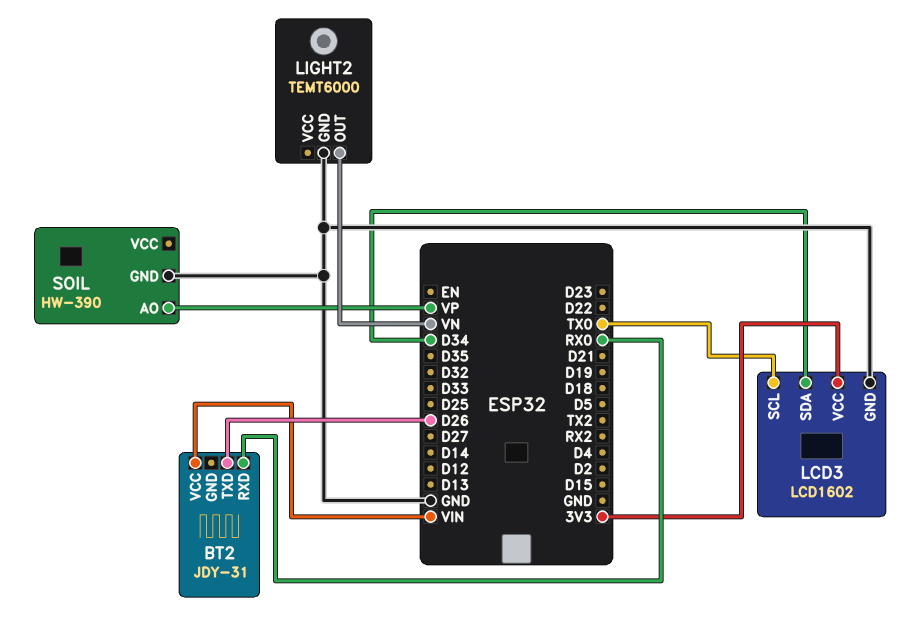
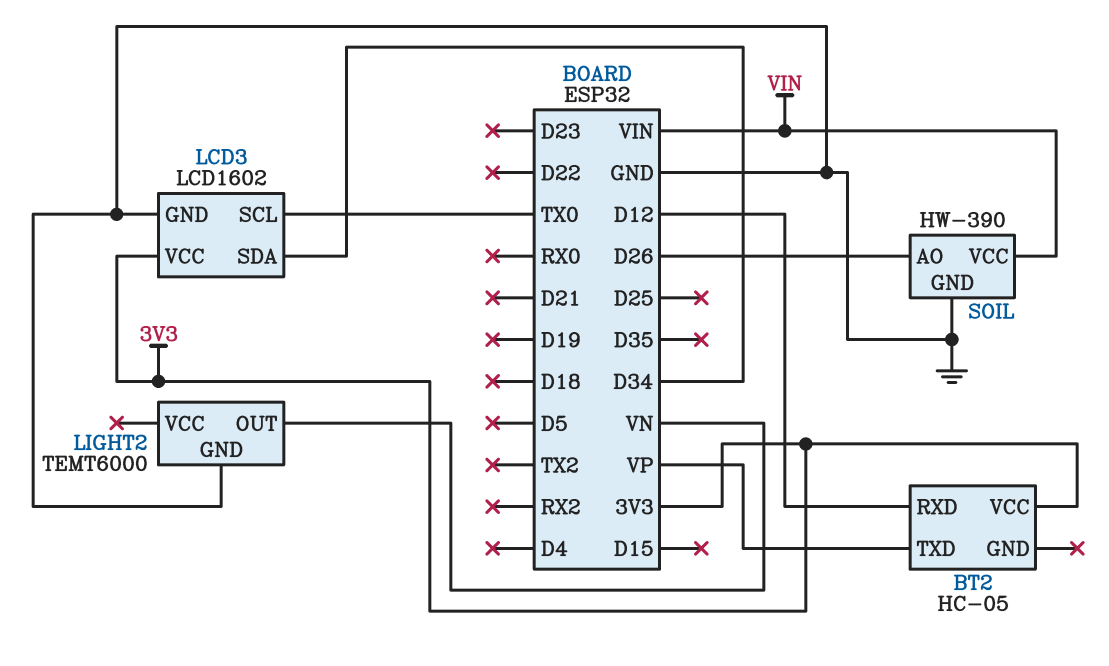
BT2: JDY-31 -> HC-05
BT2 pin RXD: RX0 -> D12
BT2 pin TXD: D26 -> VP
BT2 pin VCC: VIN -> 3V3
SOIL pin AO: VP -> D26
SOIL pin VCC: none -> VIN

